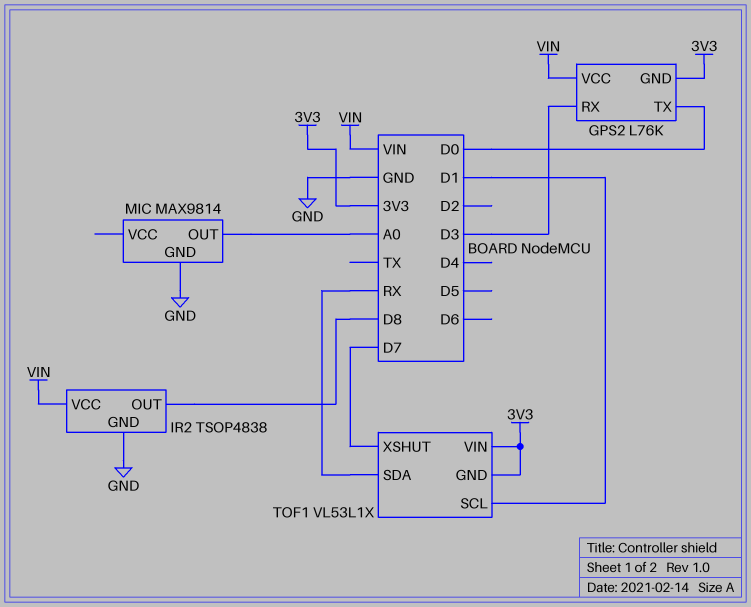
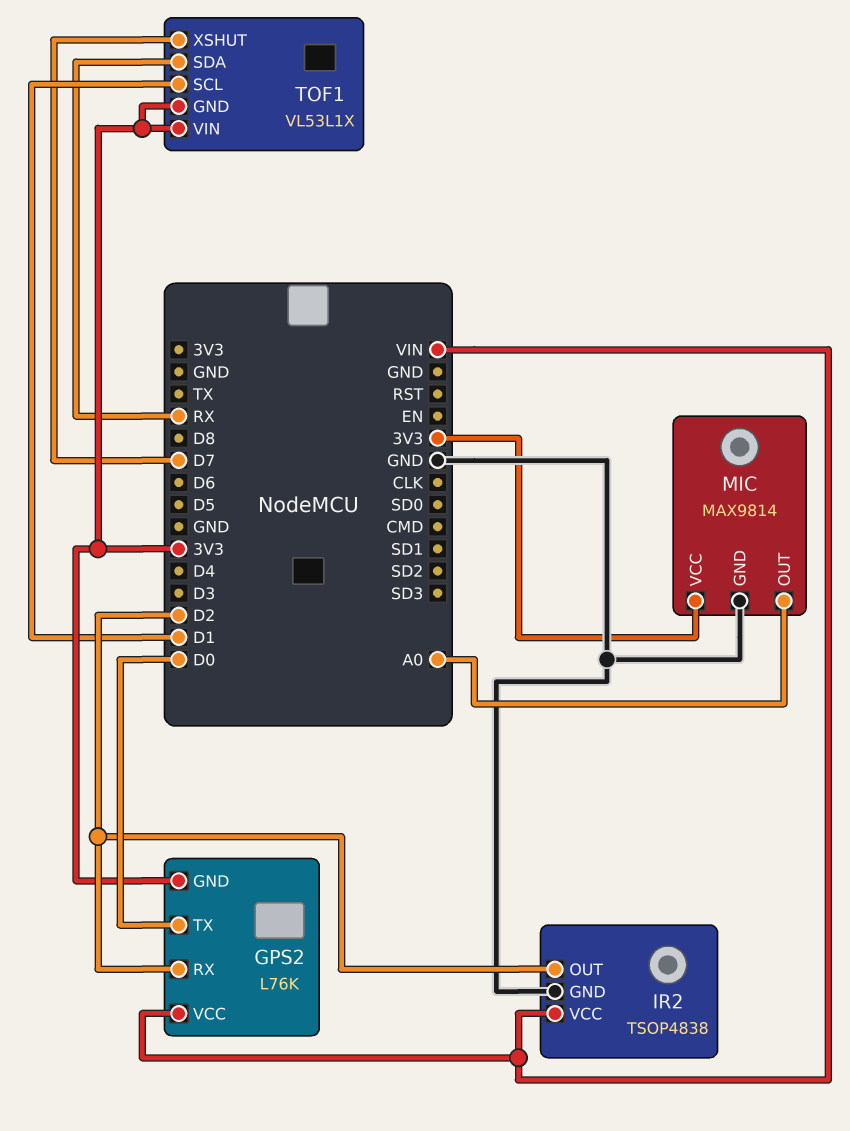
GPS2 pin RX: D3 -> D2
IR2 pin OUT: D8 -> D2
MIC pin VCC: none -> 3V3

